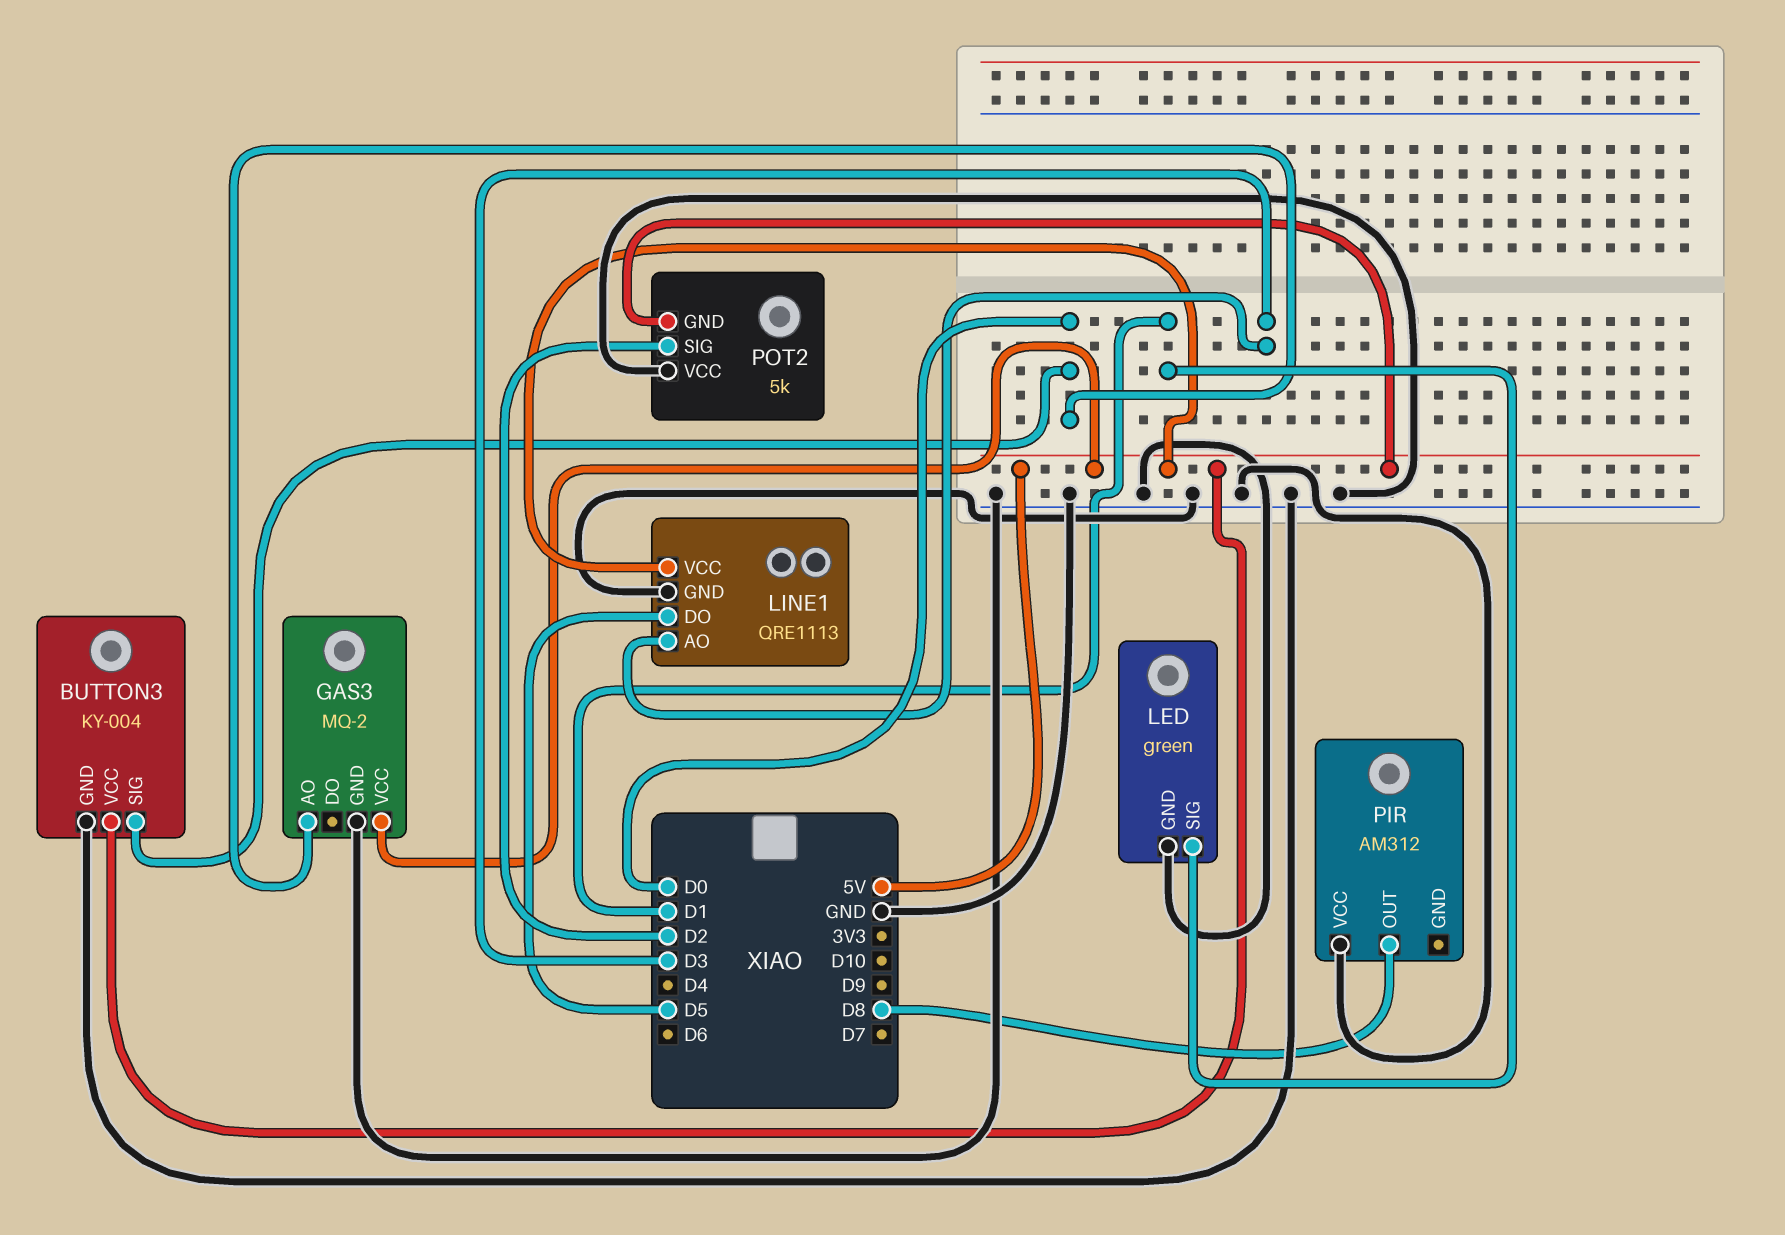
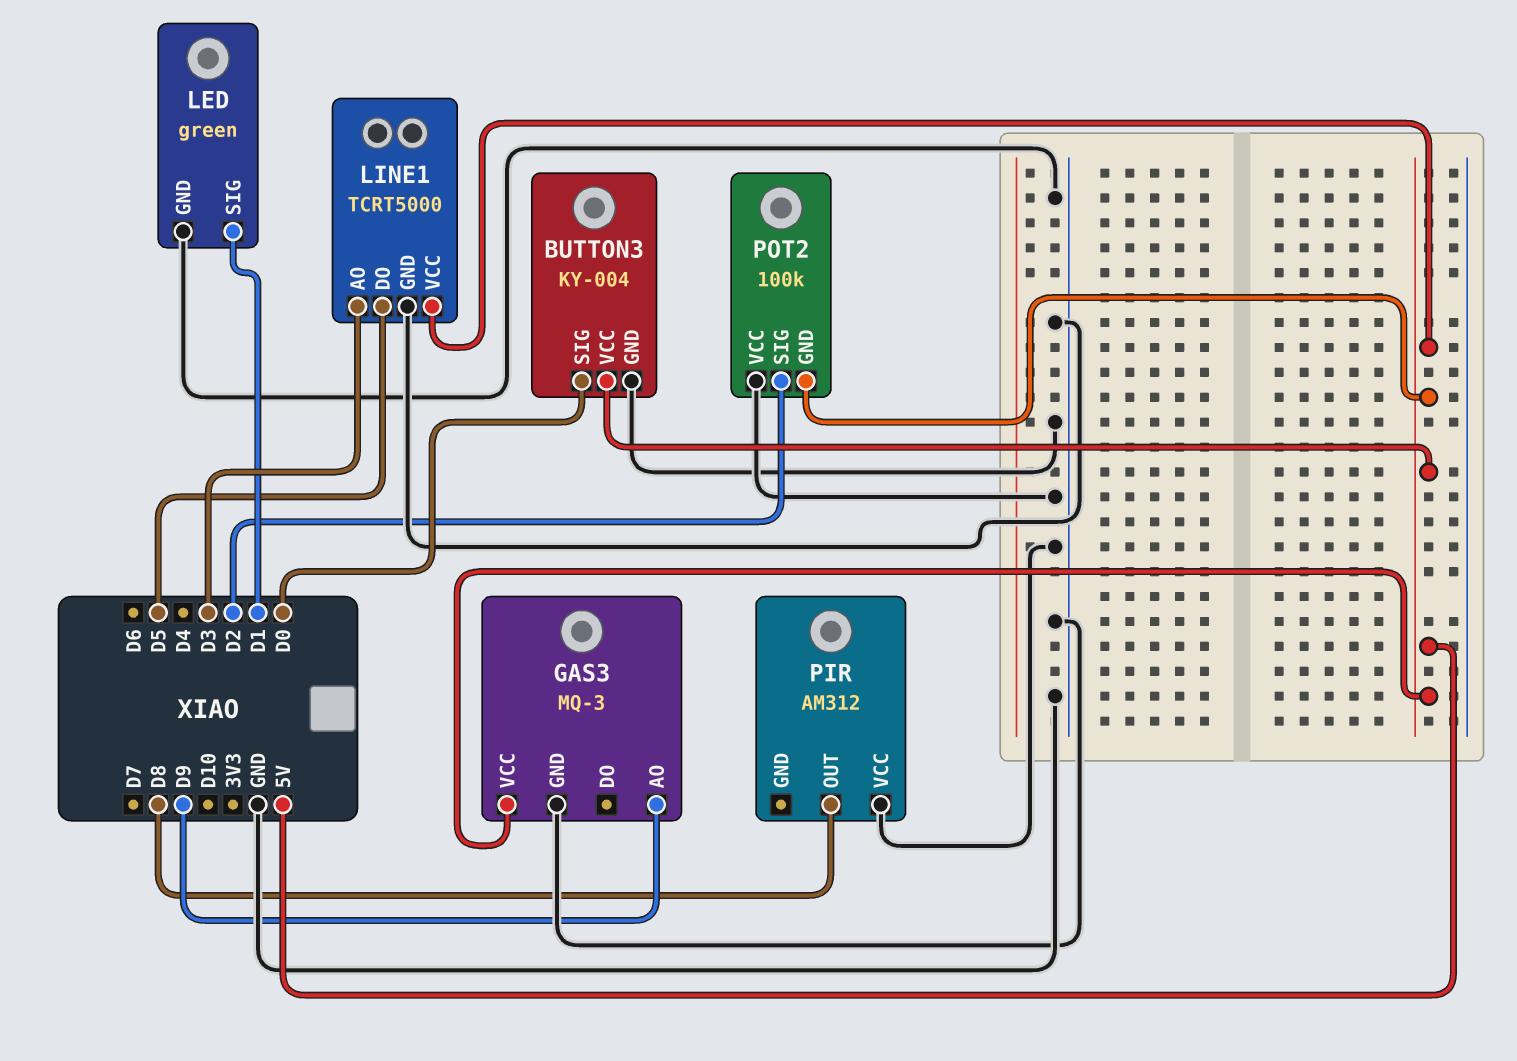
GAS3: MQ-2 -> MQ-3
GAS3 pin AO: D0 -> D9
LINE1: QRE1113 -> TCRT5000
POT2: 5k -> 100k

